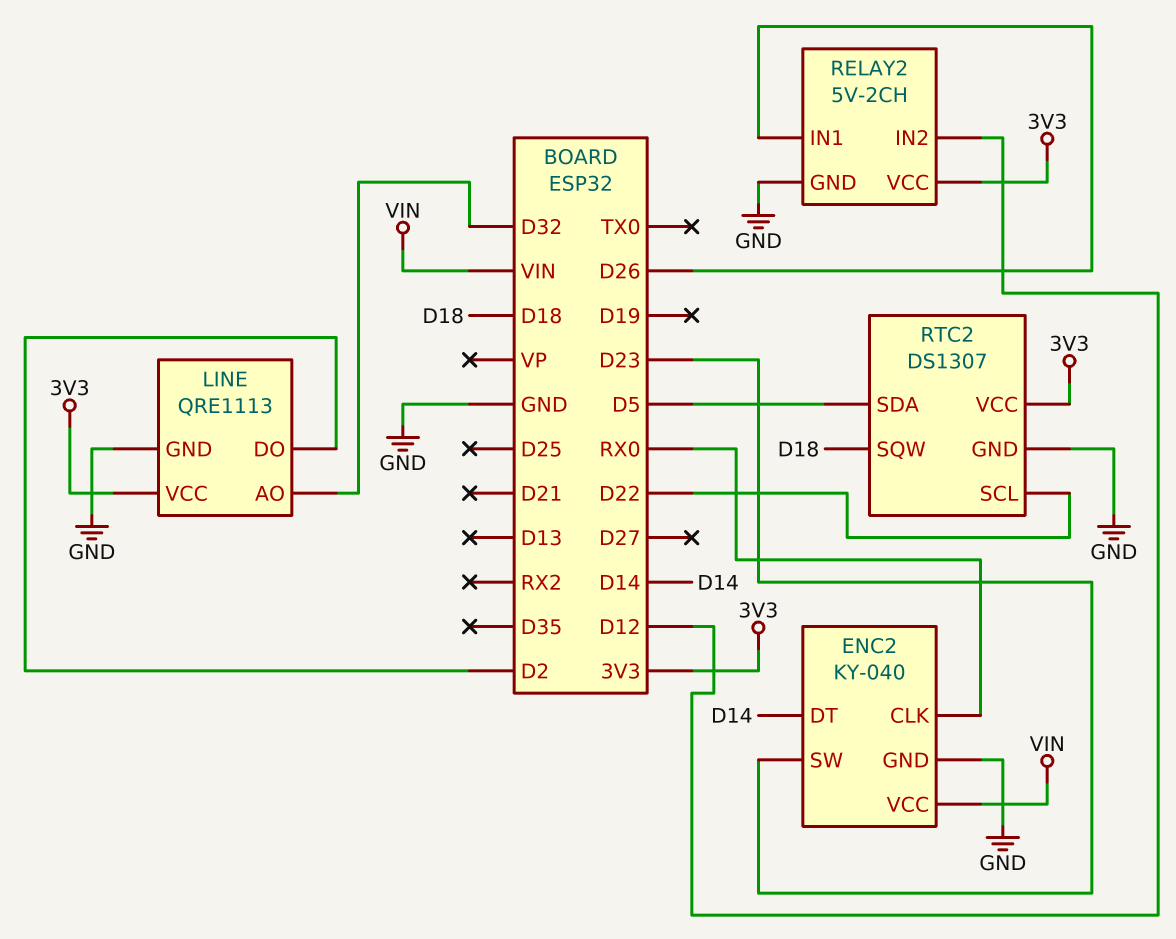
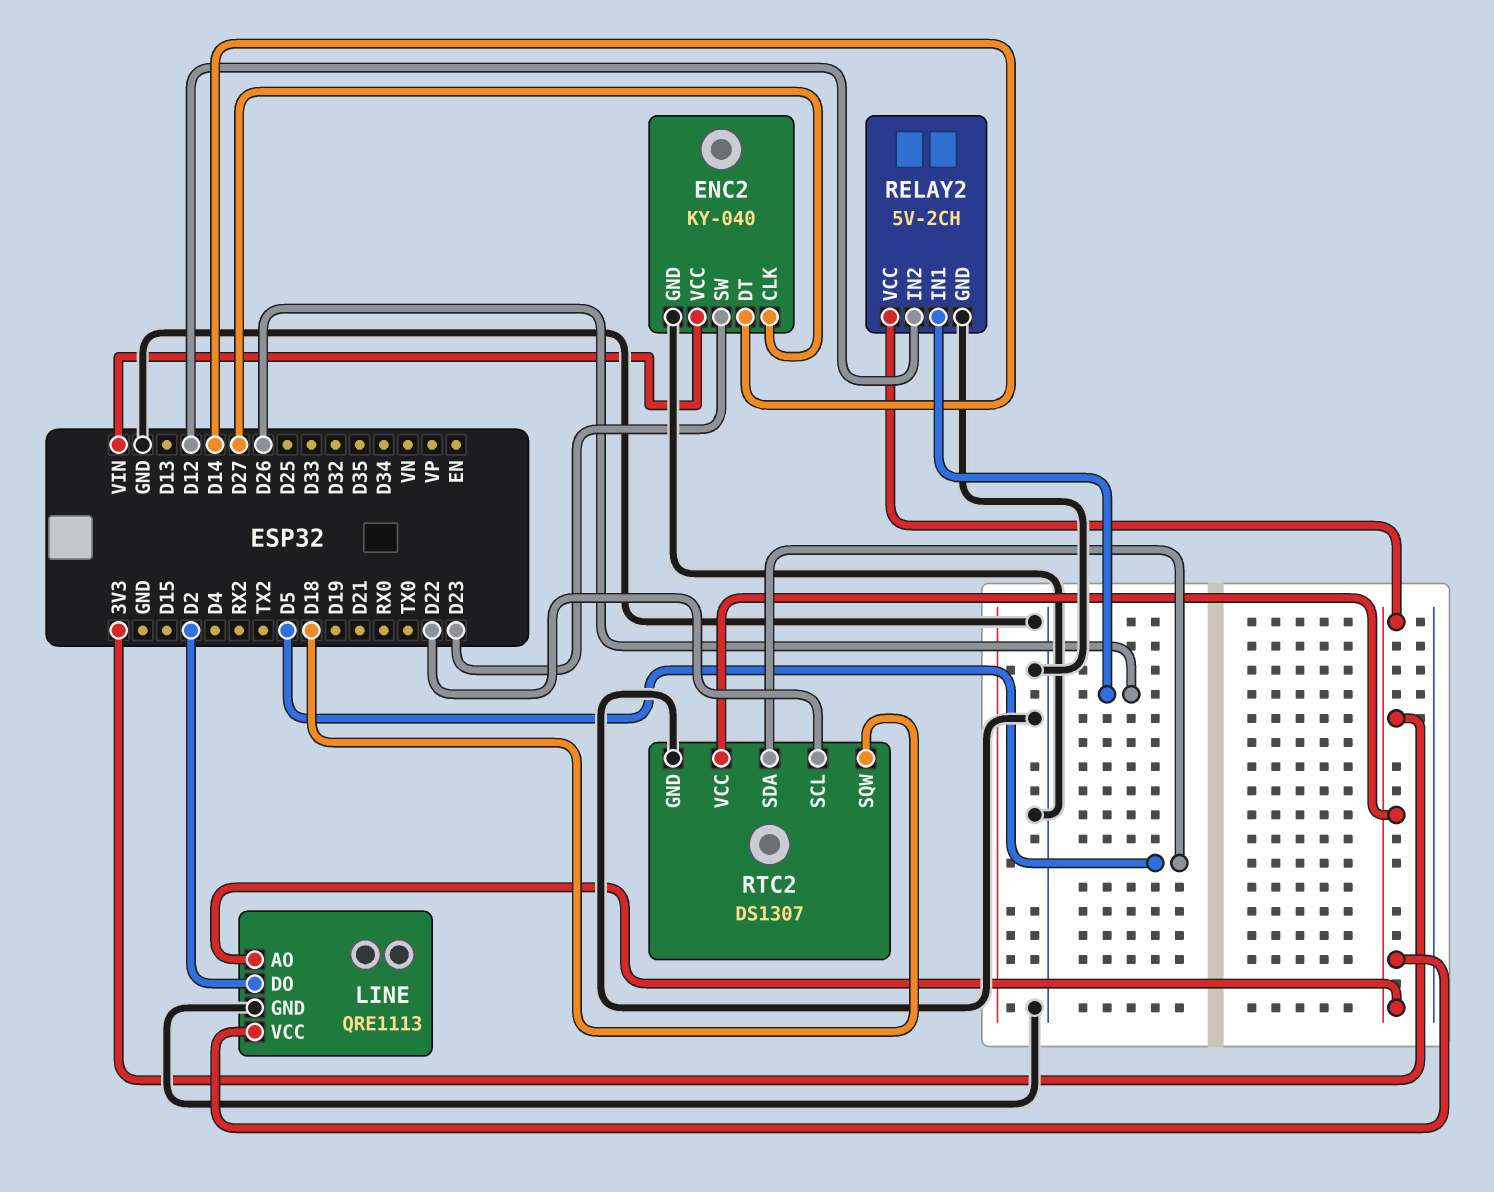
ENC2 pin CLK: RX0 -> D27
LINE pin AO: D32 -> 3V3

